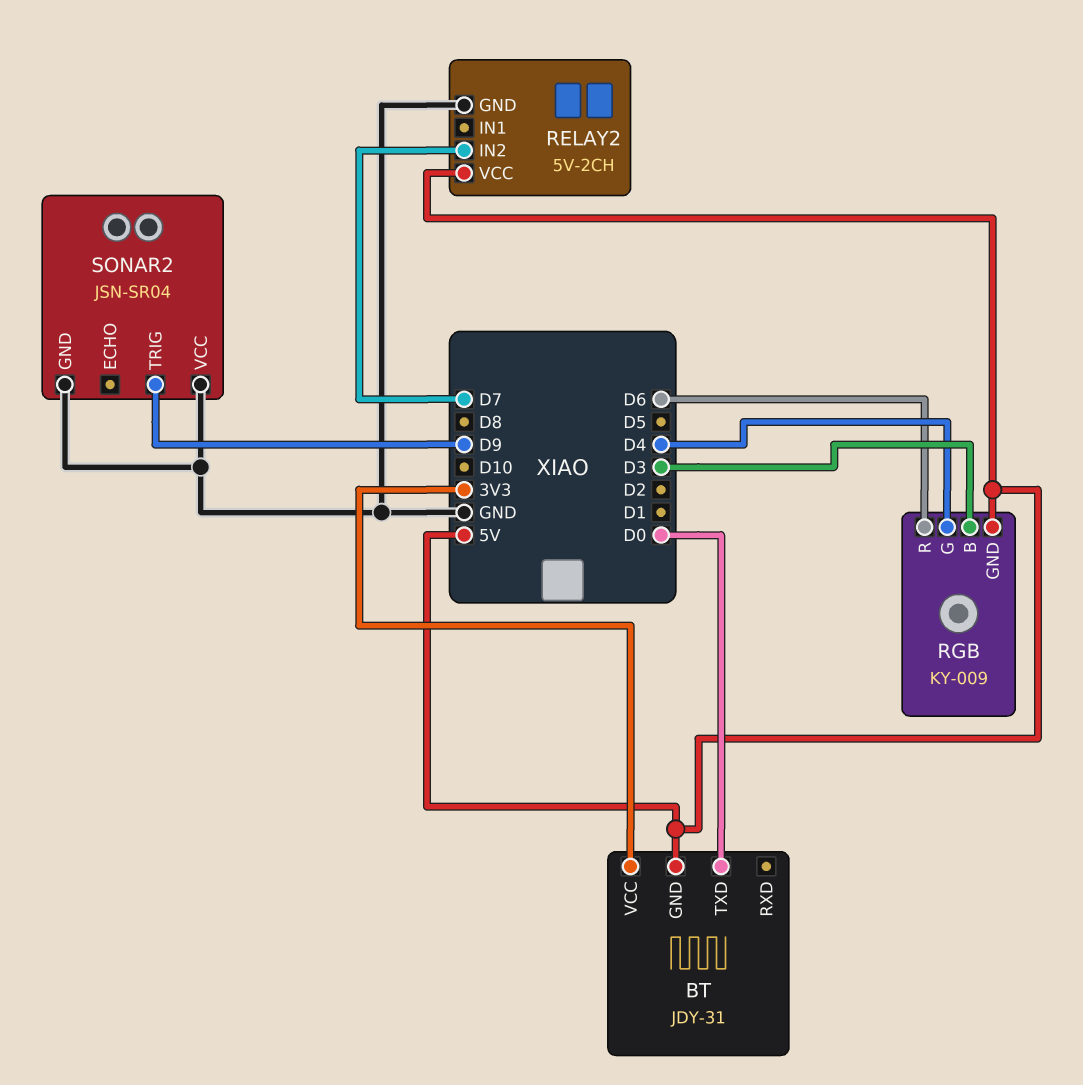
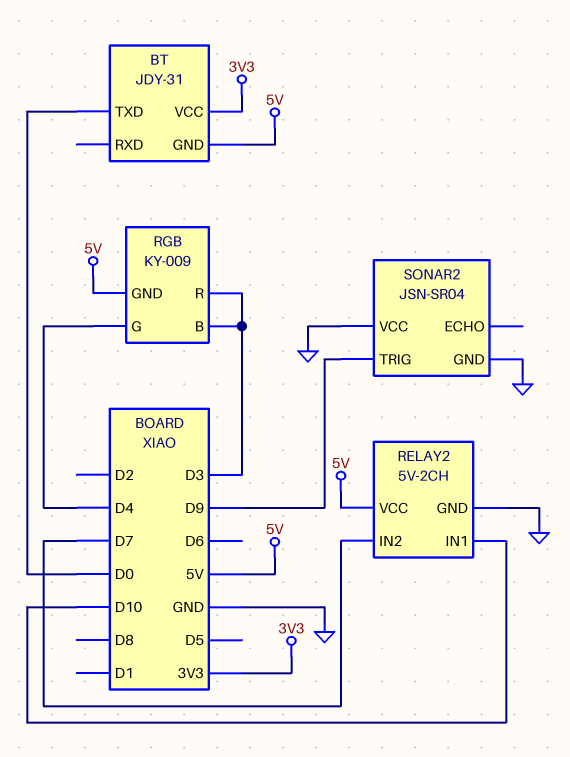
RELAY2 pin IN1: none -> D10
RGB pin R: D6 -> D3

